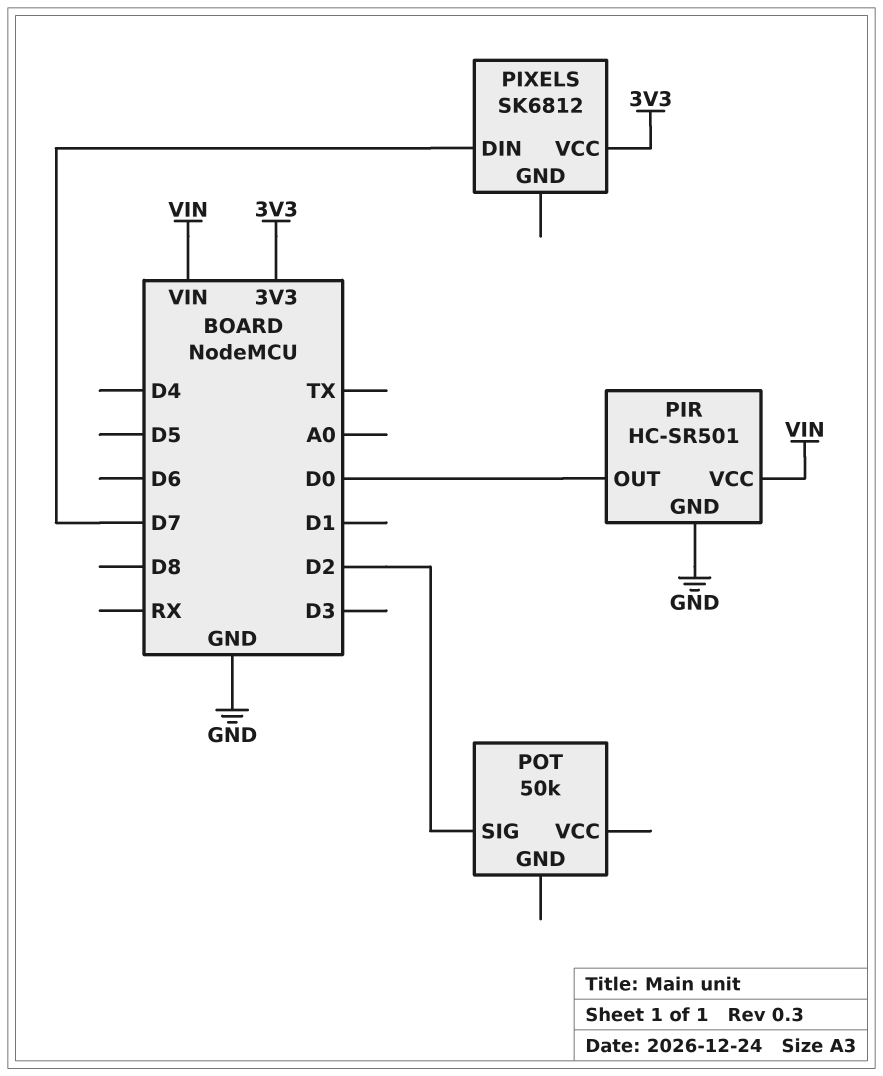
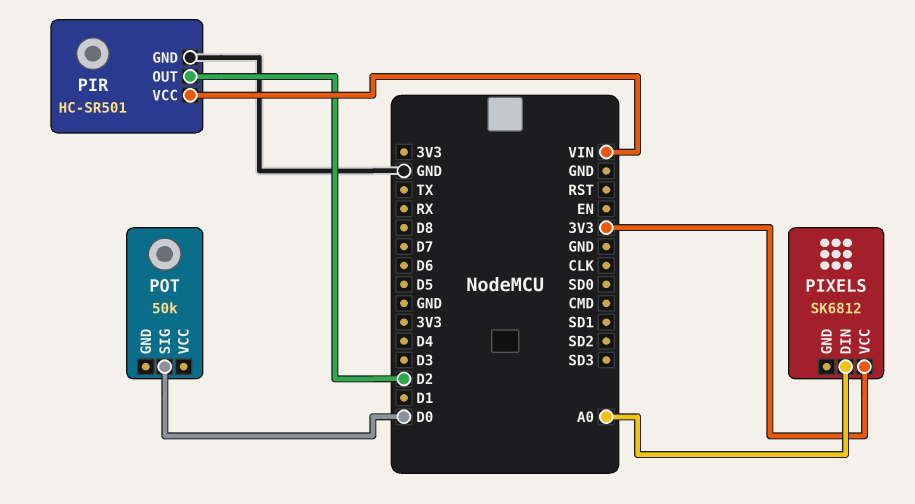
PIR pin OUT: D0 -> D2
PIXELS pin DIN: D7 -> A0
POT pin SIG: D2 -> D0

